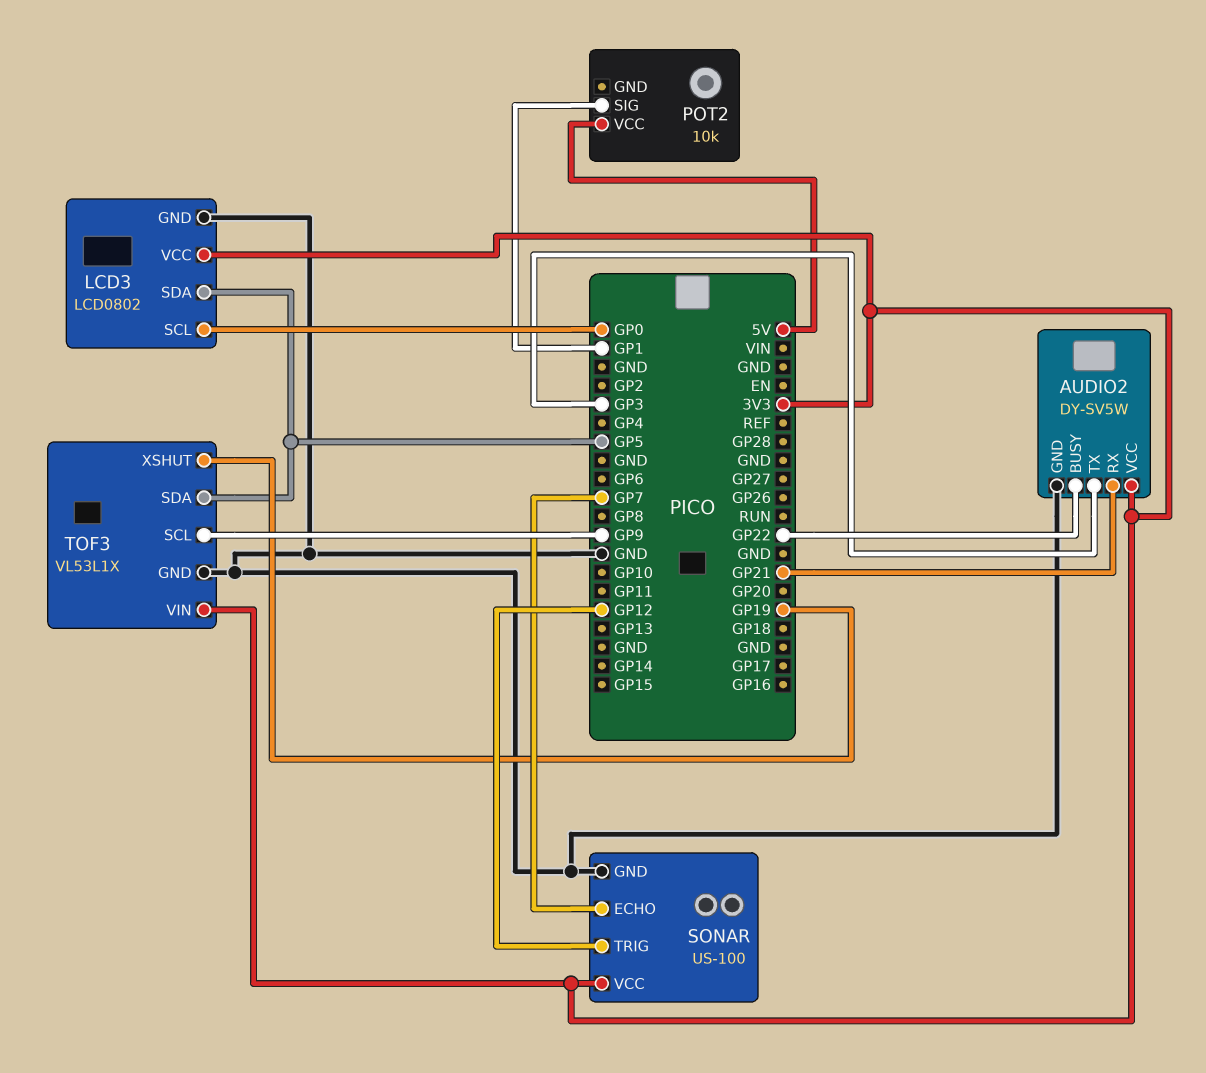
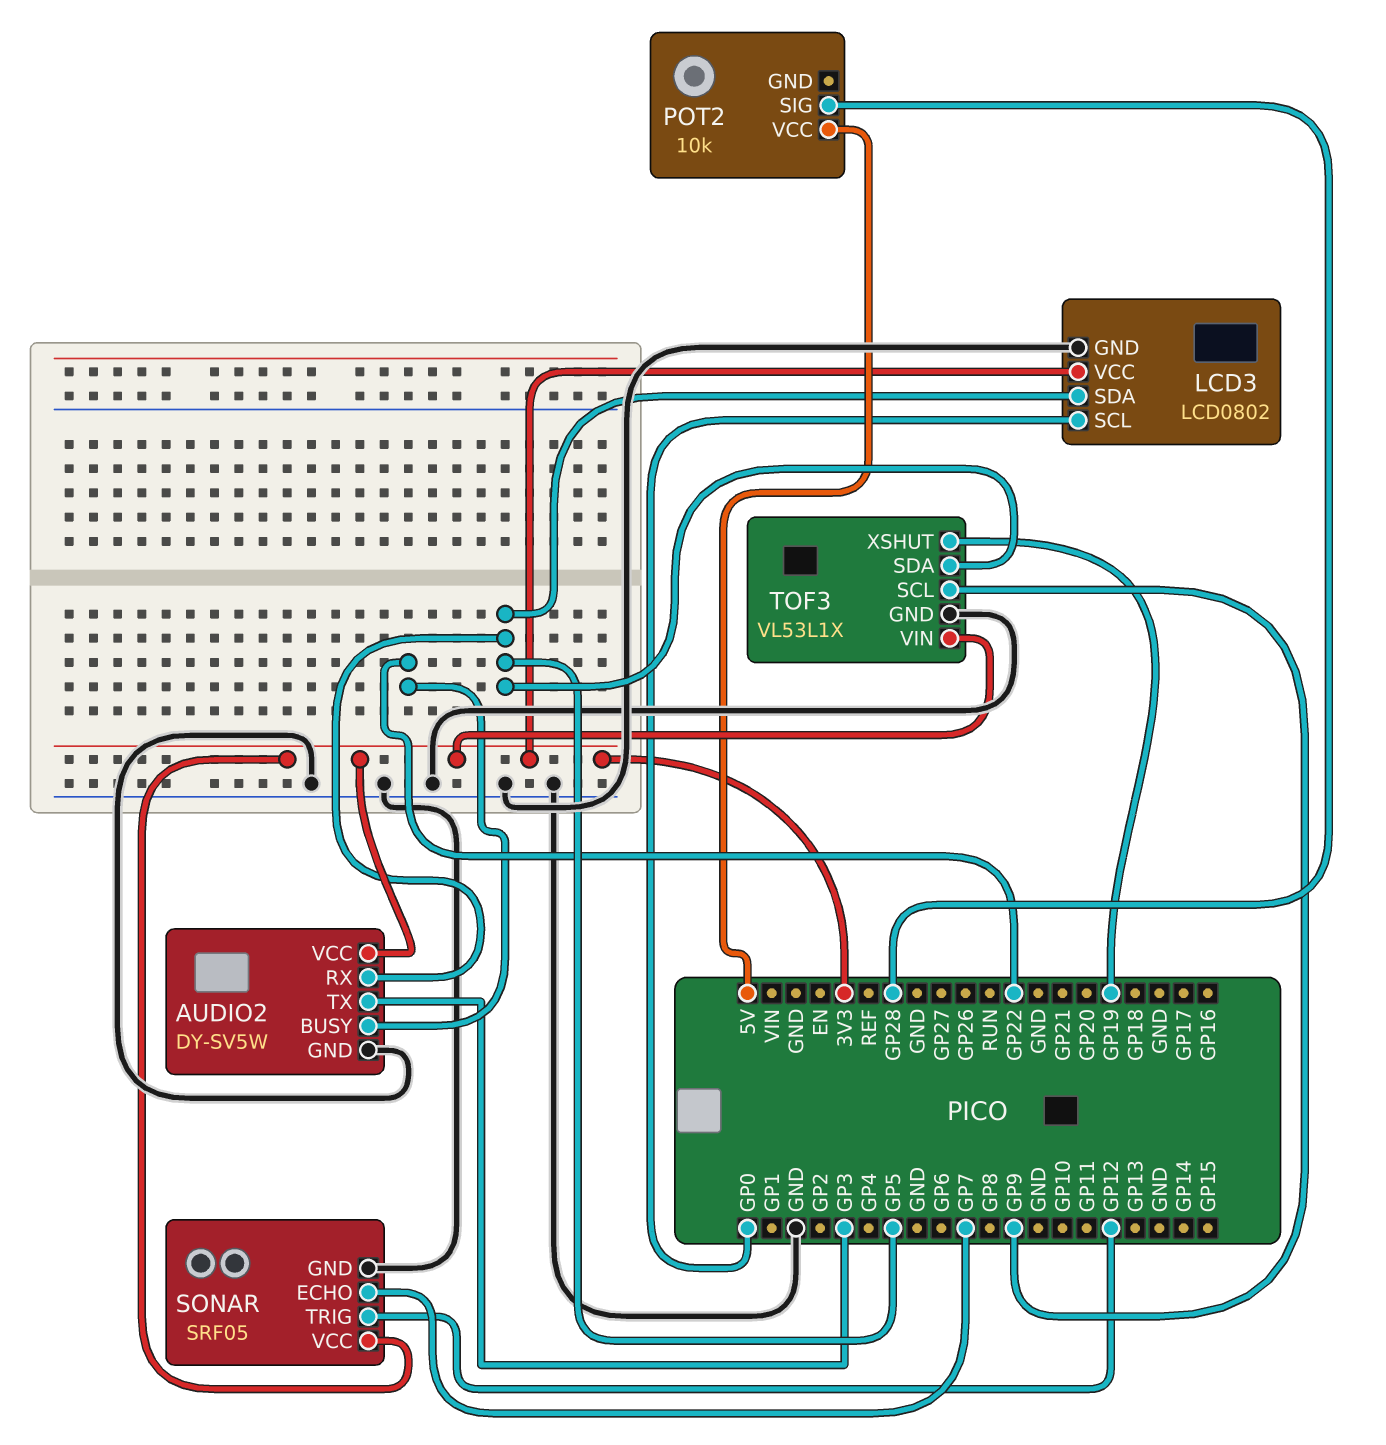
AUDIO2 pin RX: GP21 -> GP5
POT2 pin SIG: GP1 -> GP28
SONAR: US-100 -> SRF05

